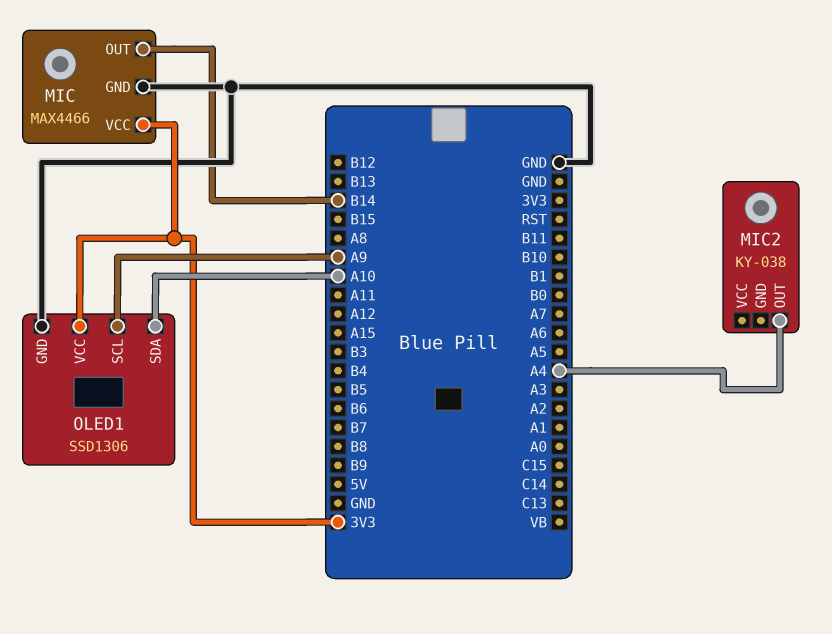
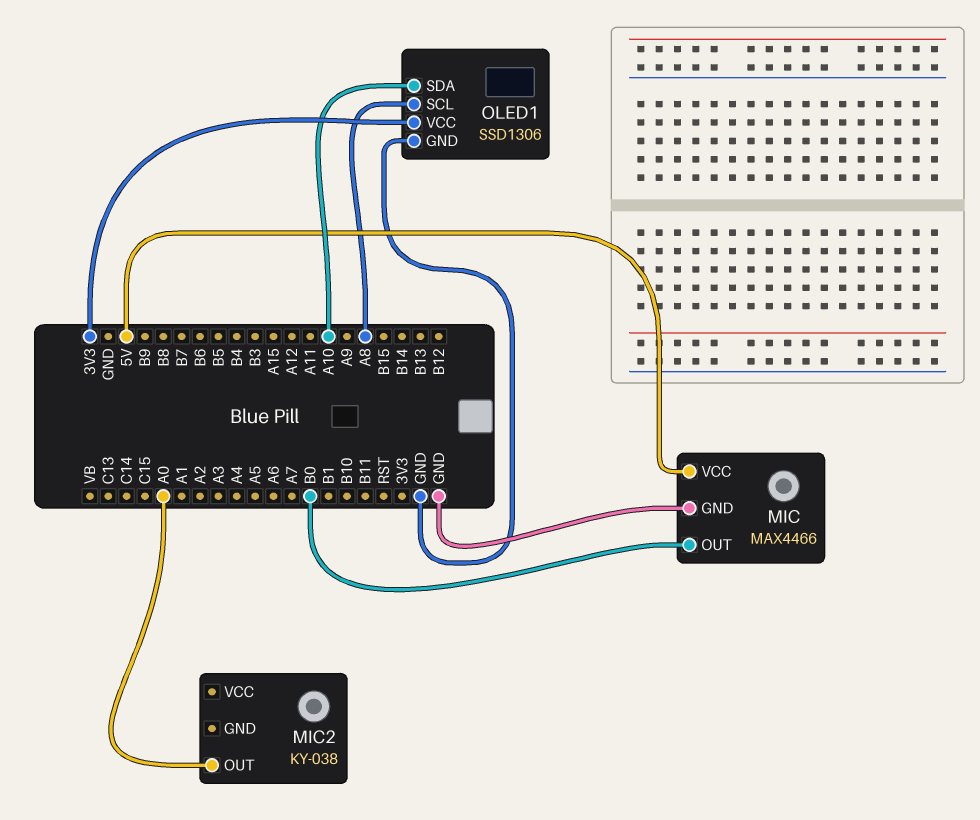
MIC pin OUT: B14 -> B0
MIC pin VCC: 3V3 -> 5V
MIC2 pin OUT: A4 -> A0
OLED1 pin SCL: A9 -> A8

